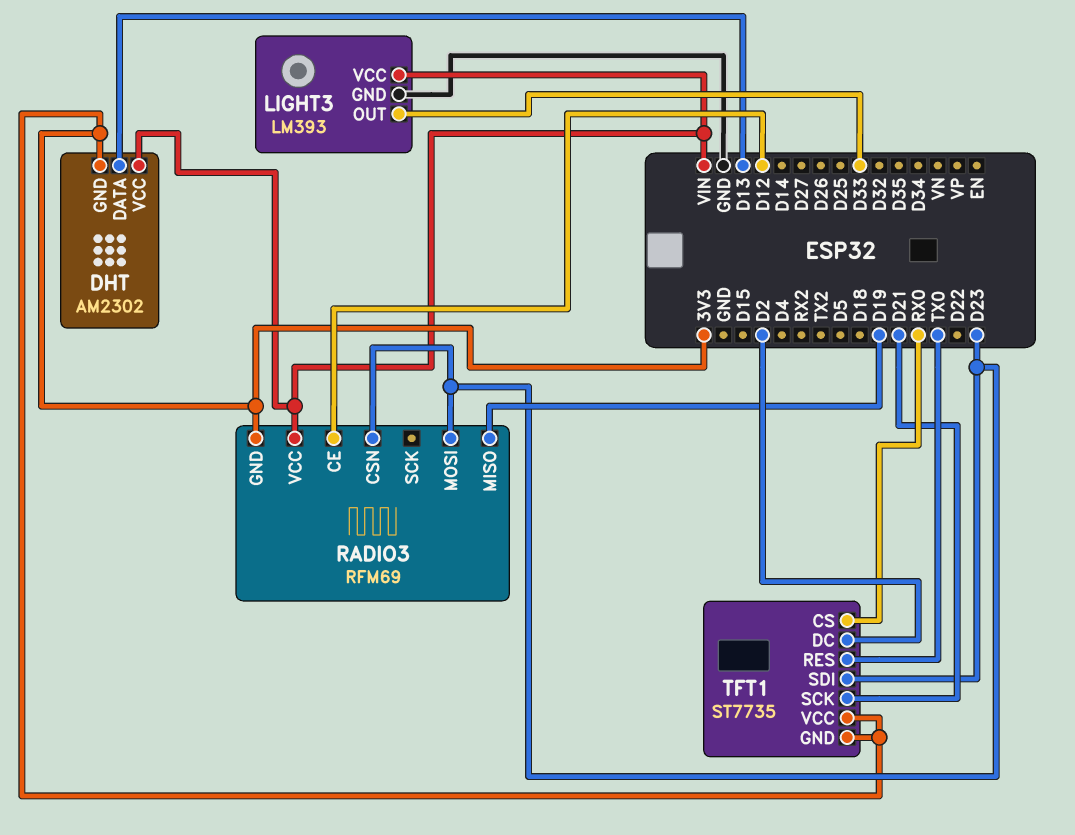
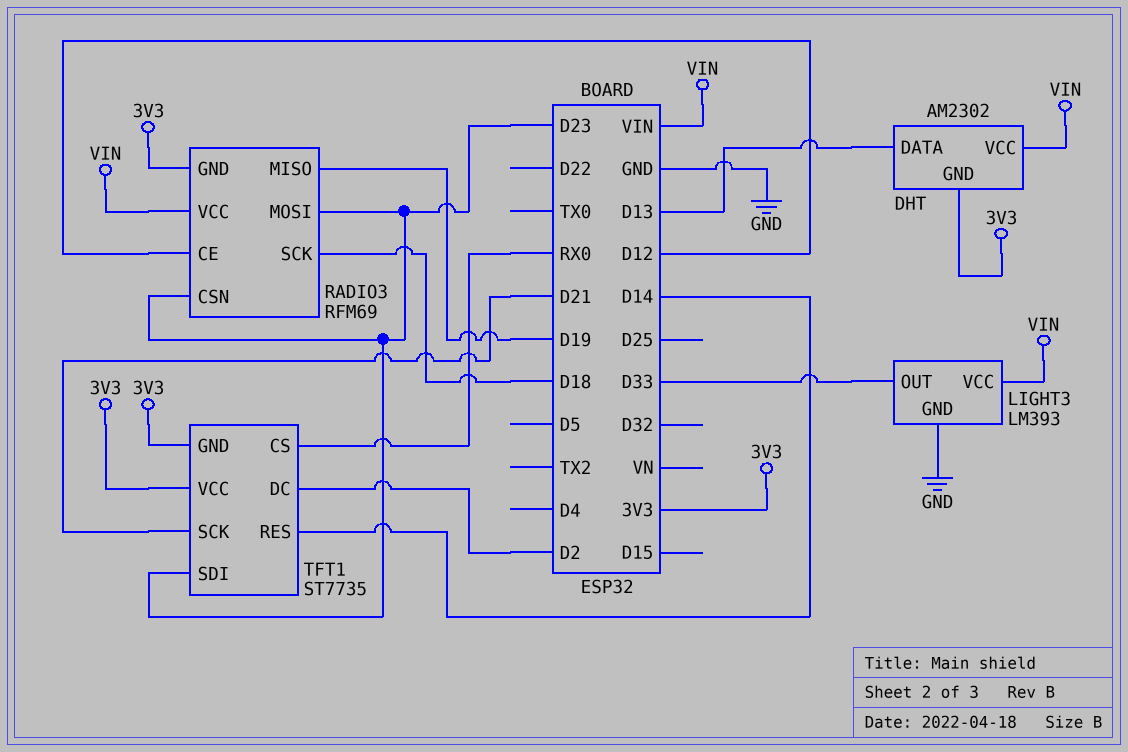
RADIO3 pin SCK: none -> D18
TFT1 pin RES: TX0 -> D14

